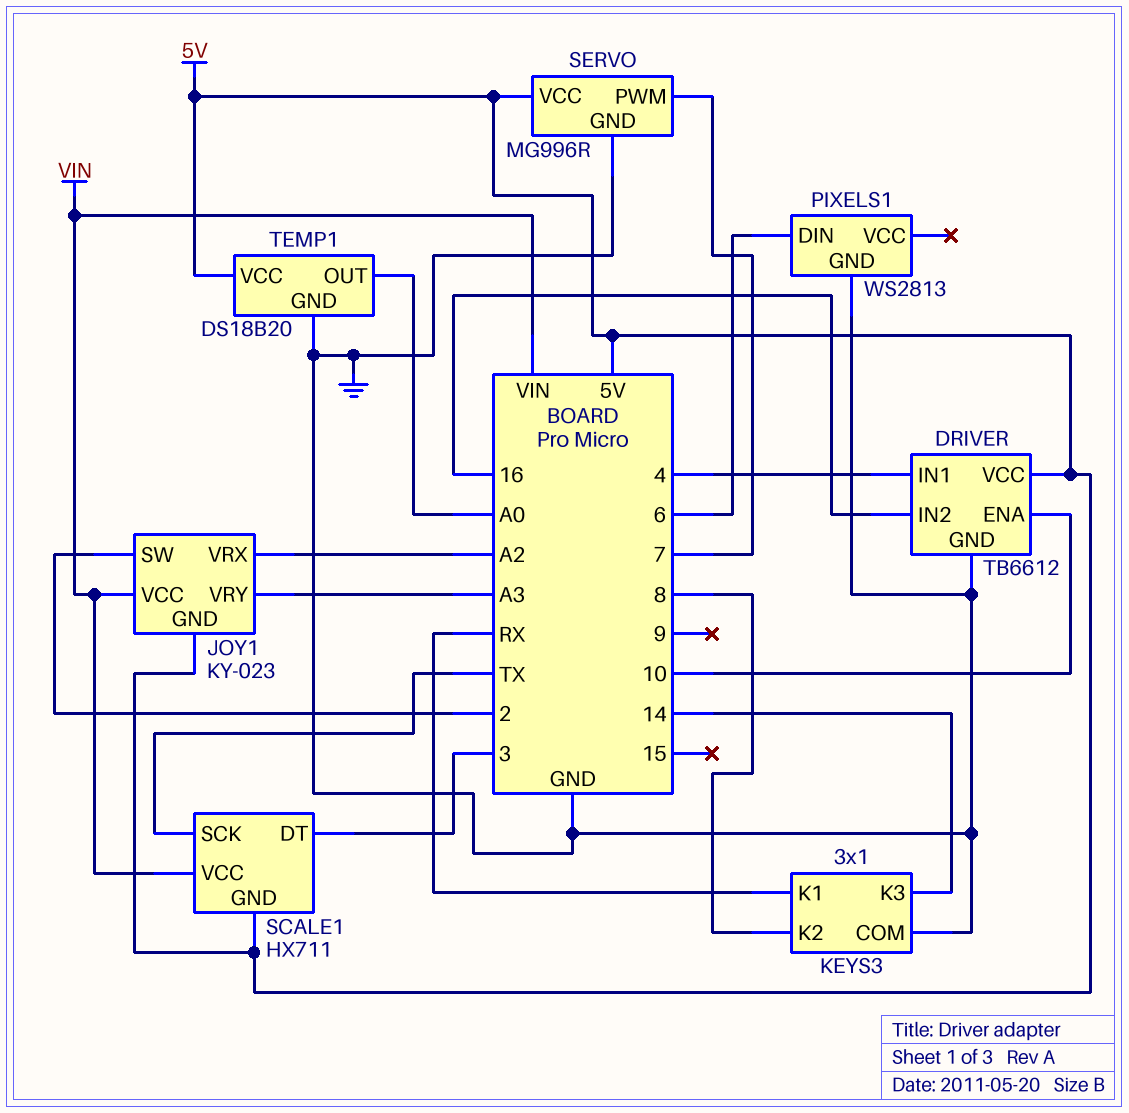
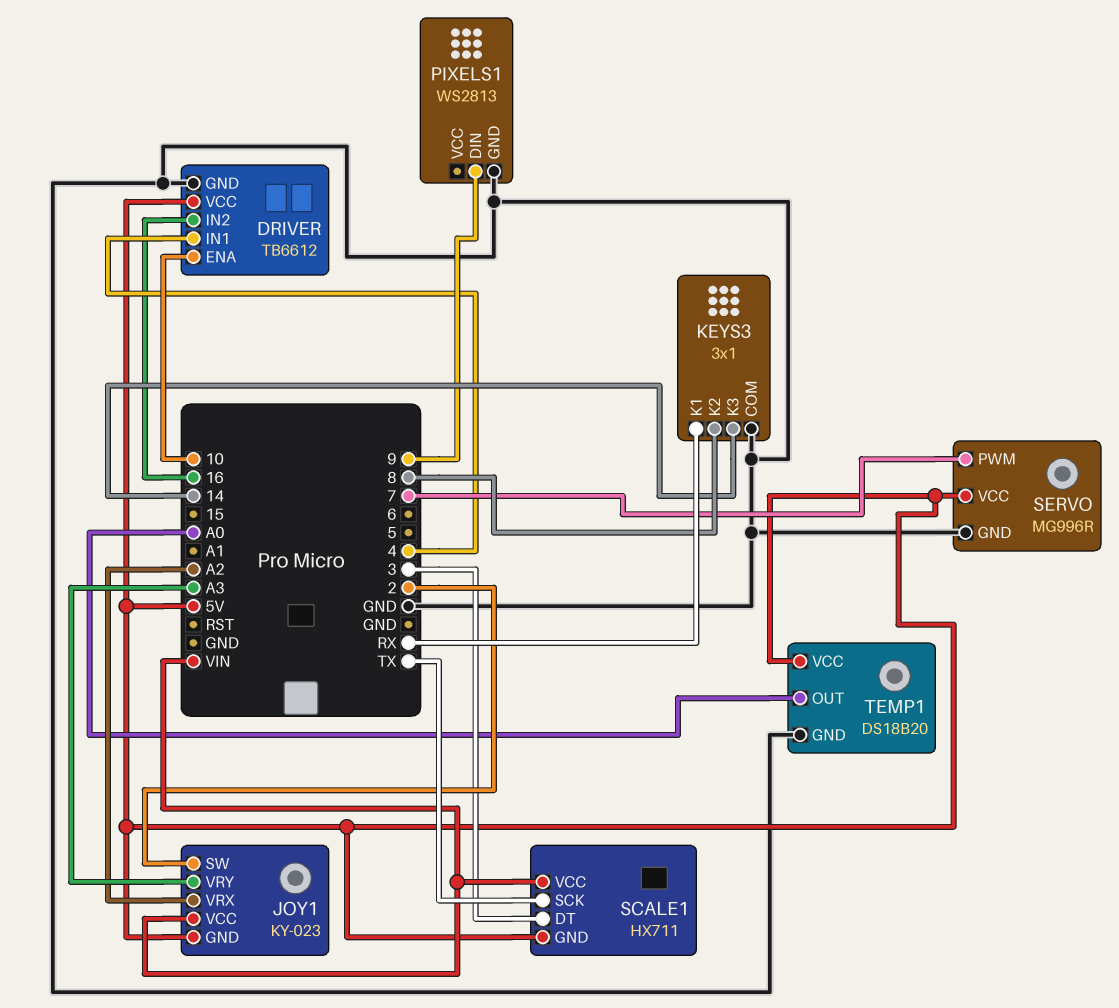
PIXELS1 pin DIN: 6 -> 9

